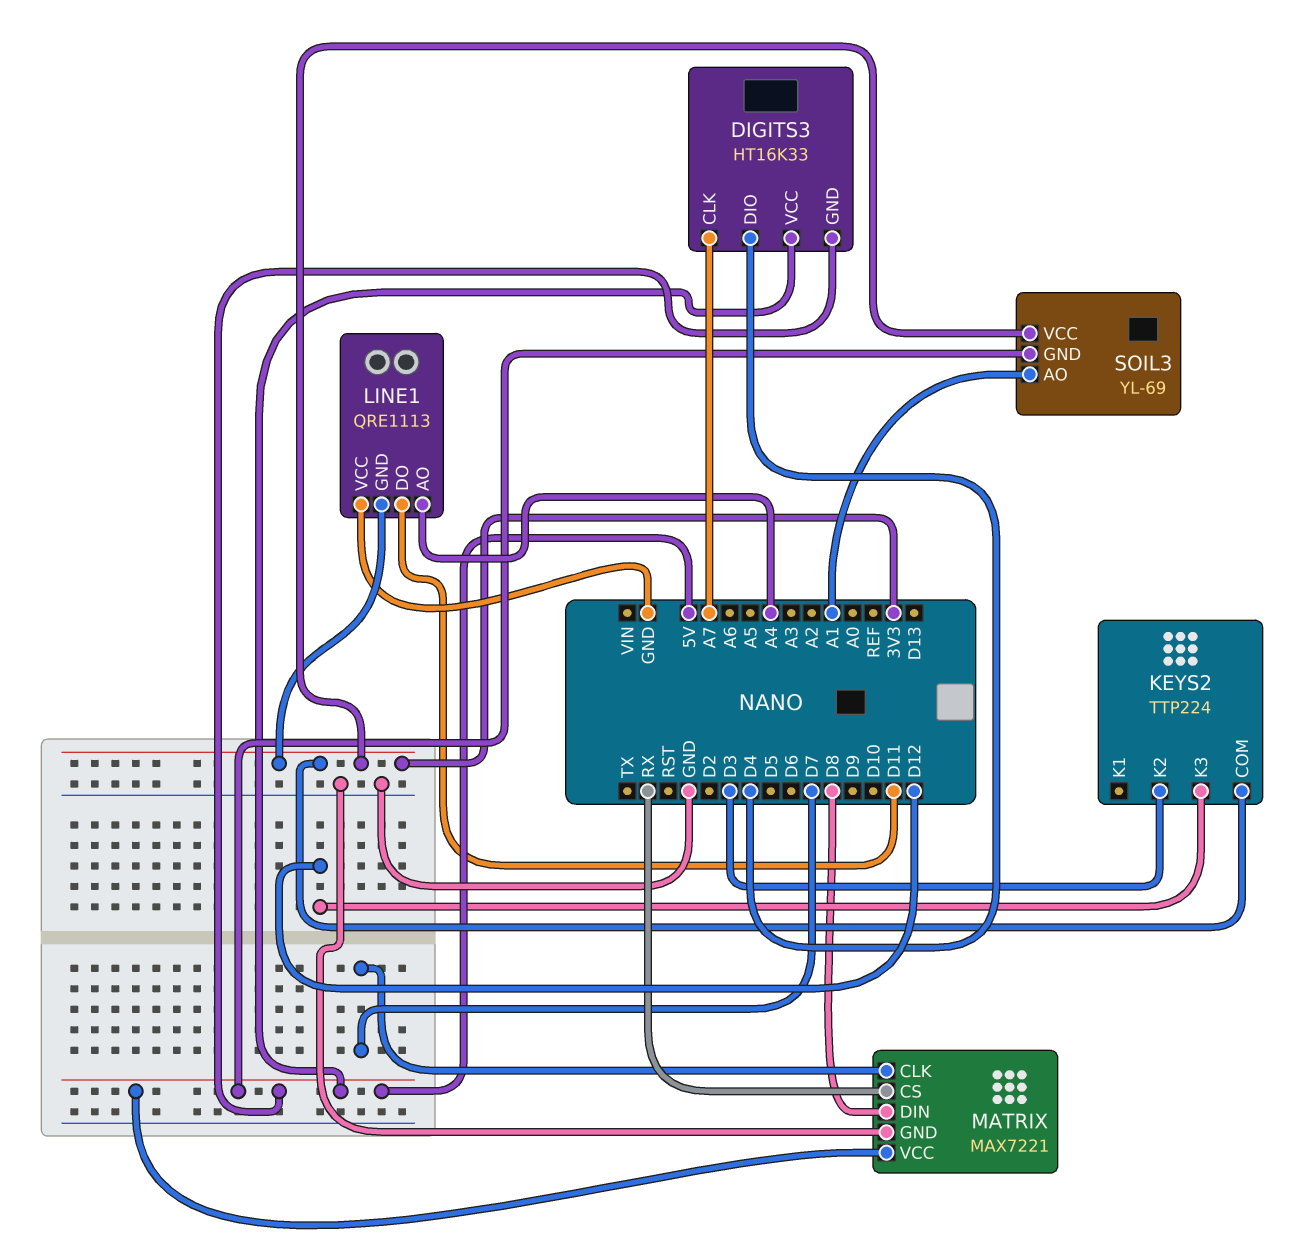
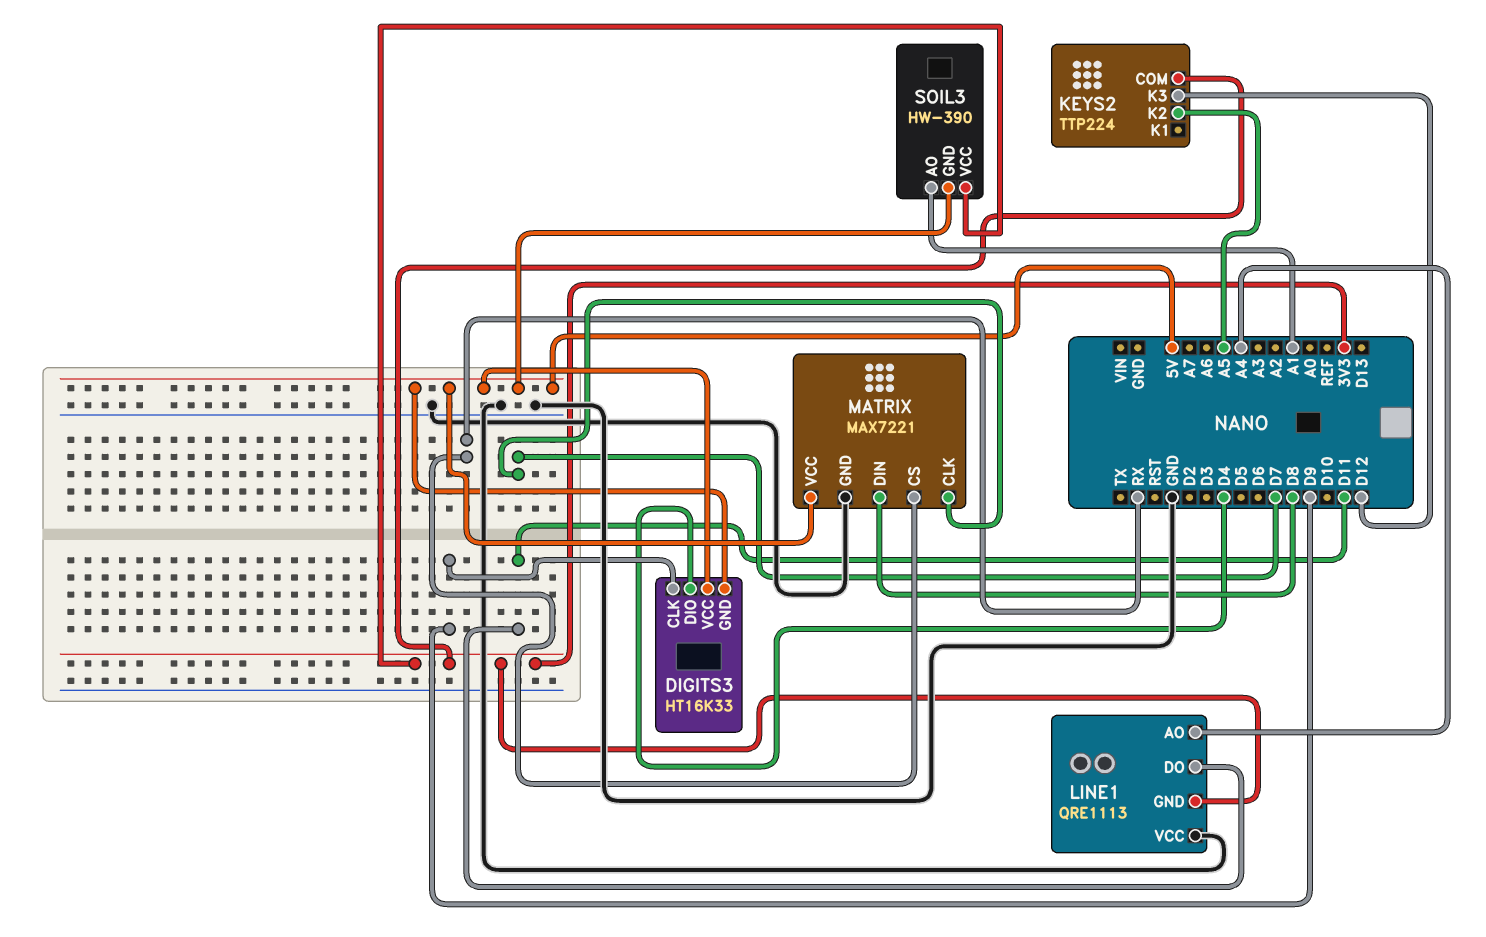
DIGITS3 pin CLK: A7 -> D9
KEYS2 pin K2: D3 -> A5
SOIL3: YL-69 -> HW-390

